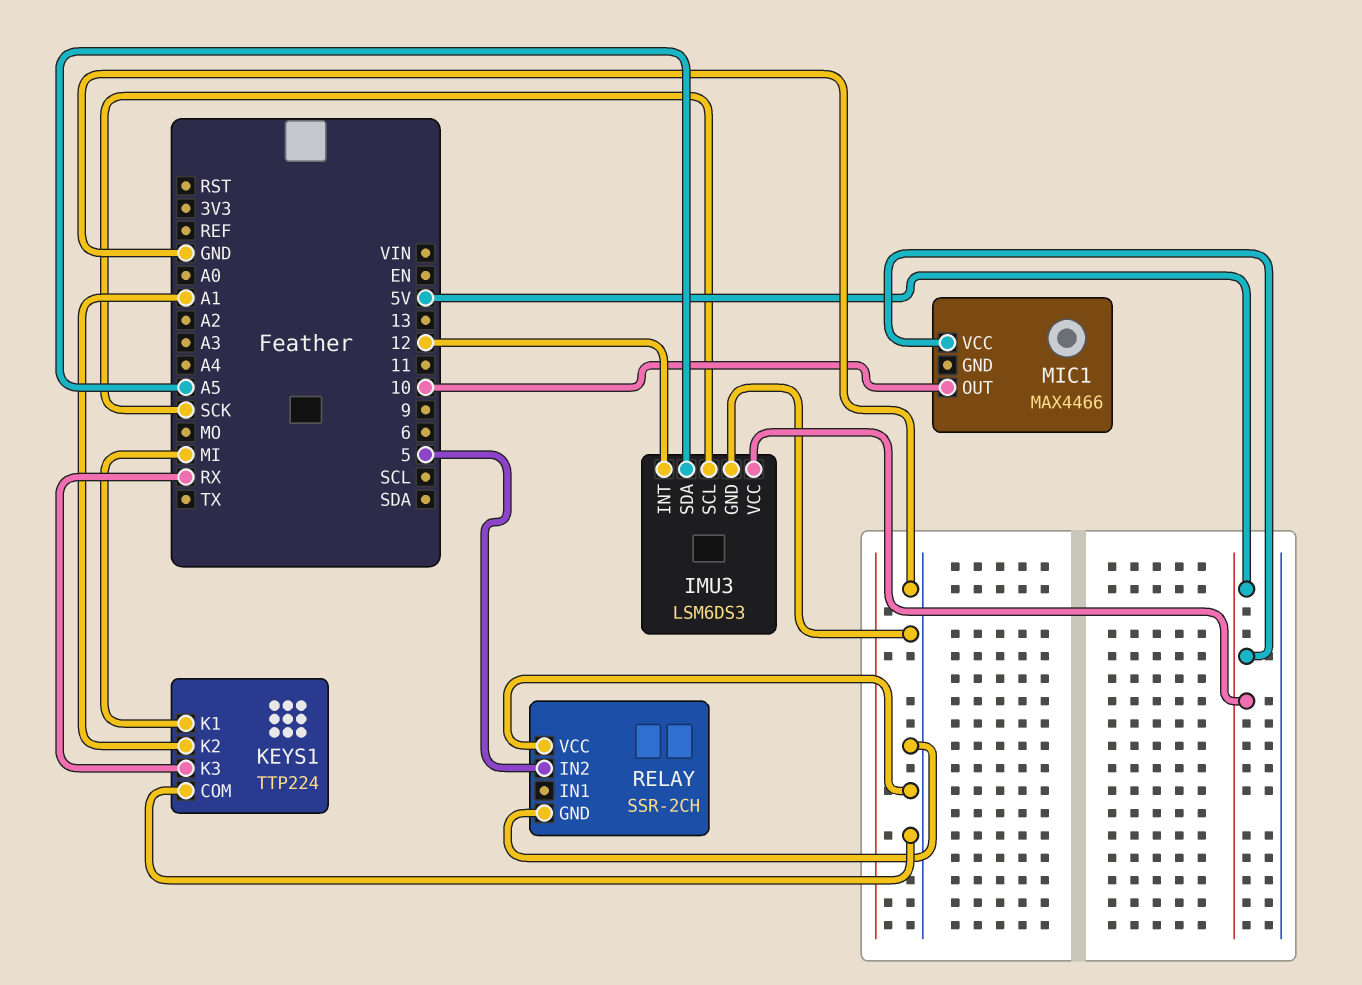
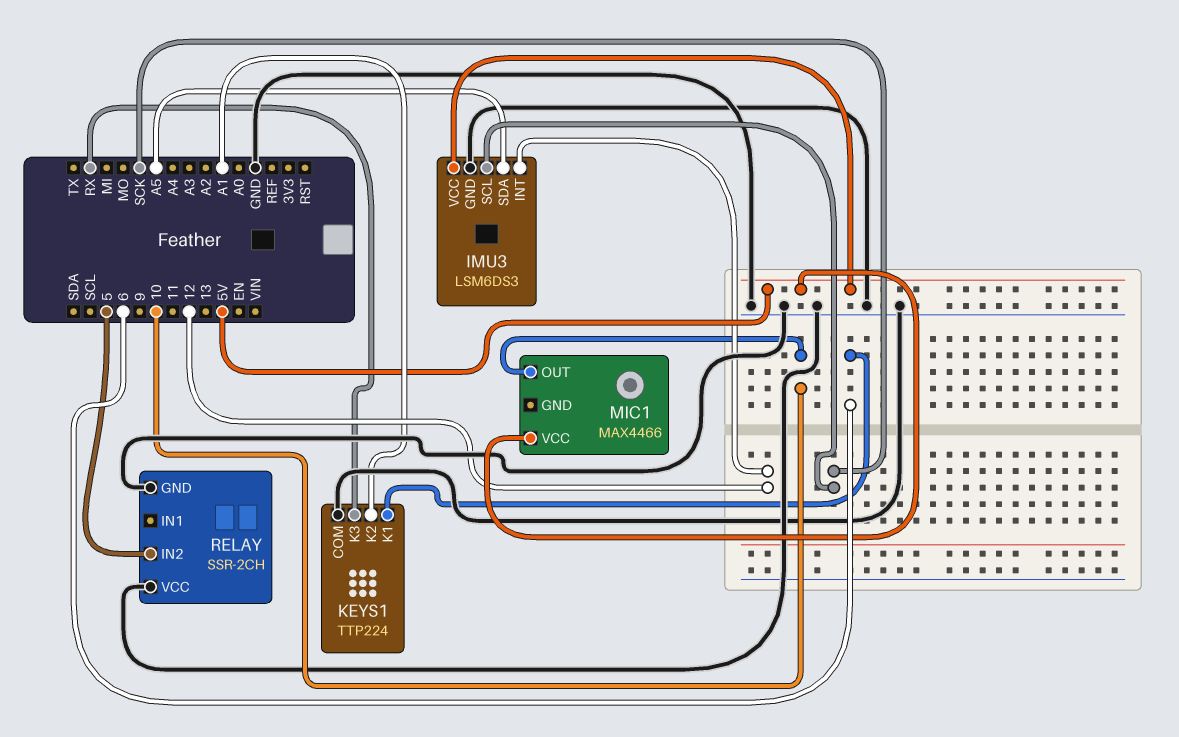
KEYS1 pin K1: MI -> 6

